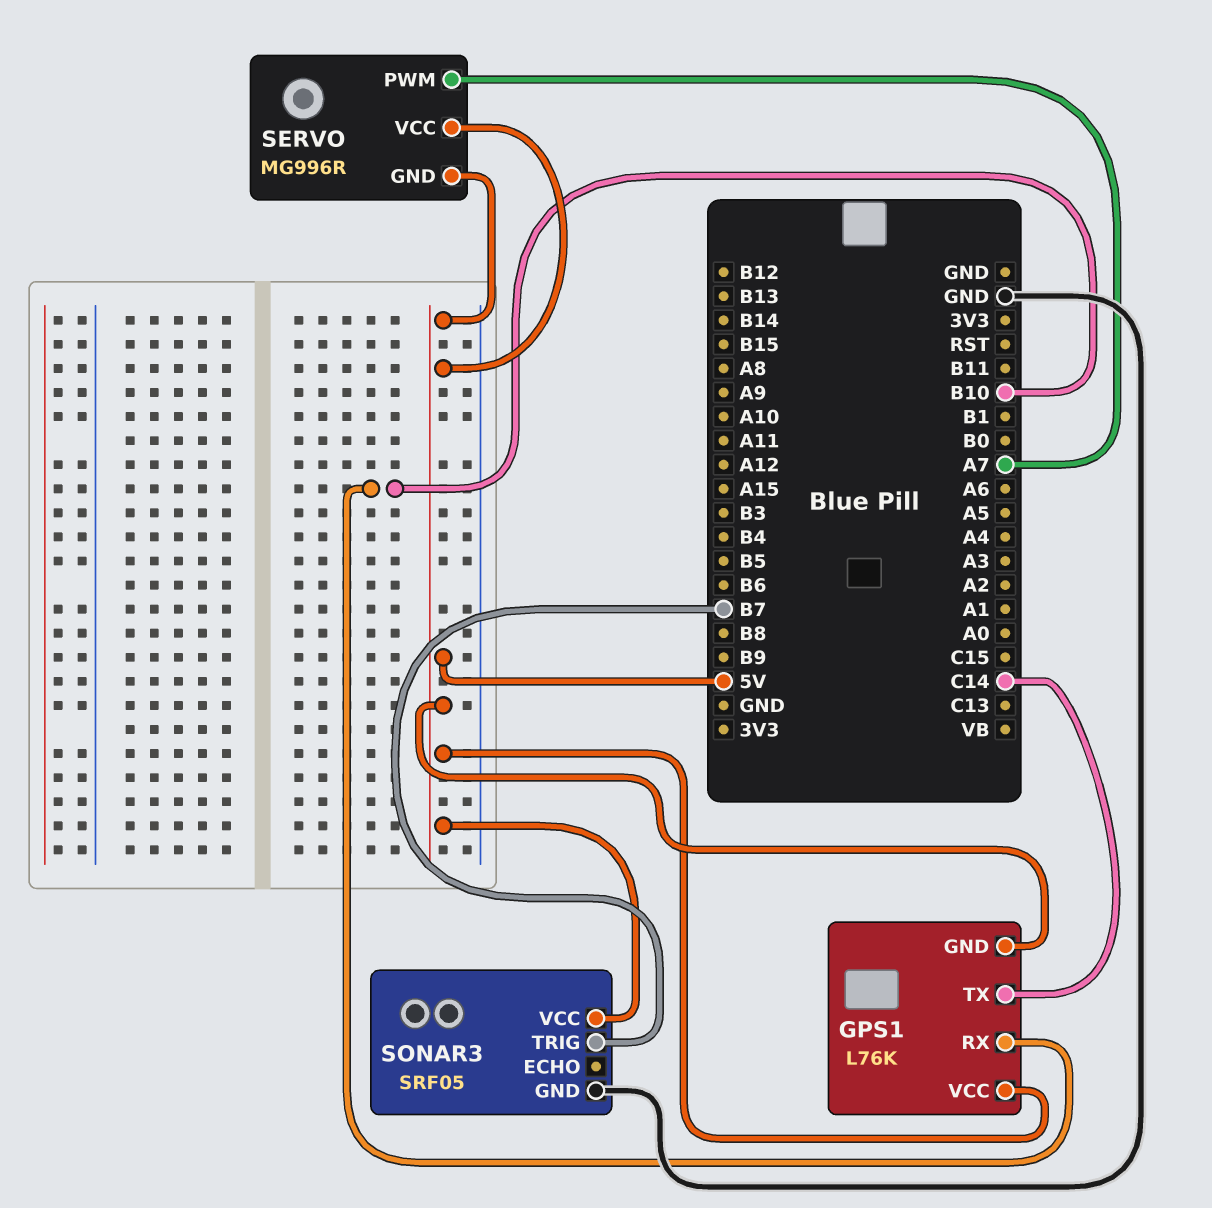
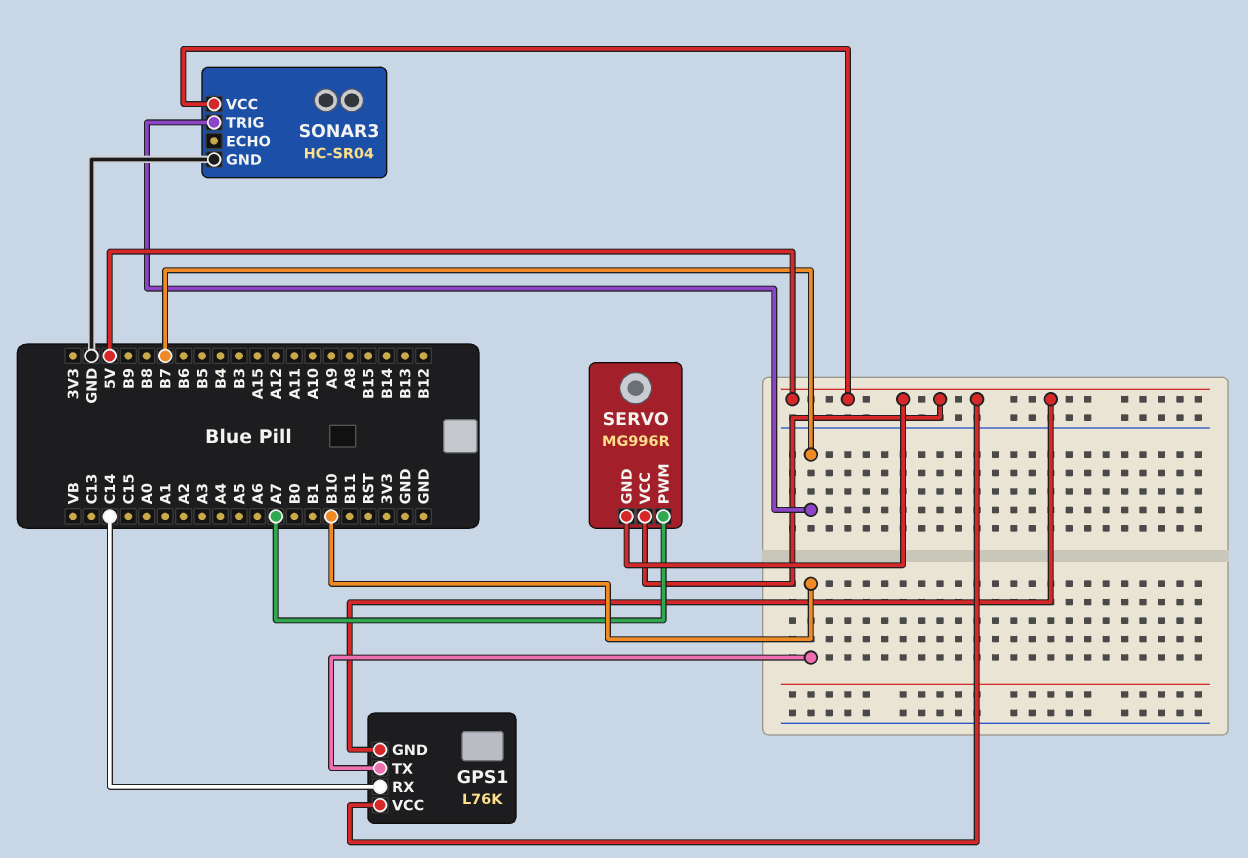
GPS1 pin RX: B10 -> C14
GPS1 pin TX: C14 -> B10
SONAR3: SRF05 -> HC-SR04

